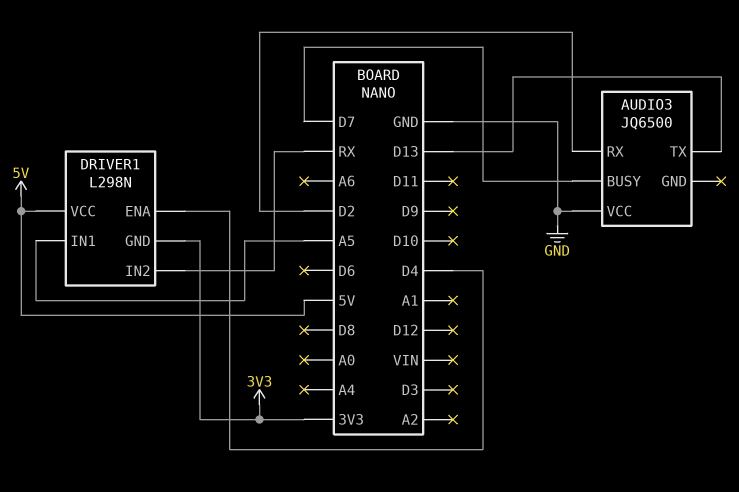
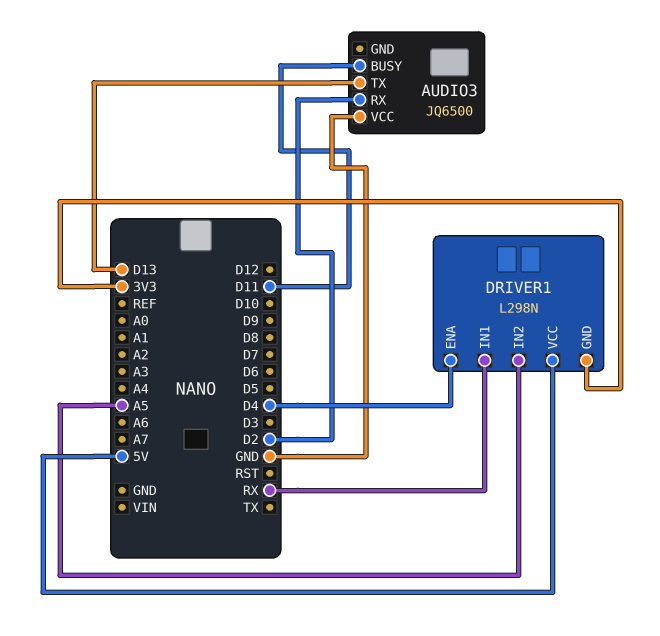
AUDIO3 pin BUSY: D7 -> D11
DRIVER1 pin IN1: A5 -> RX
DRIVER1 pin IN2: RX -> A5

